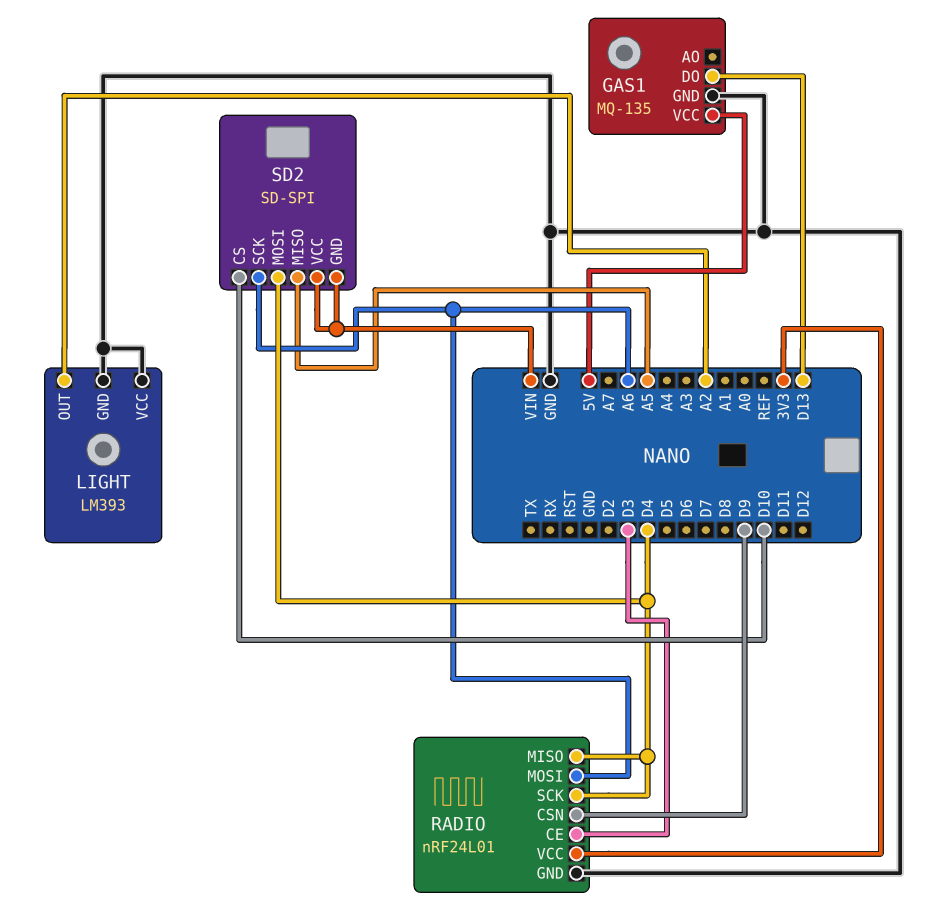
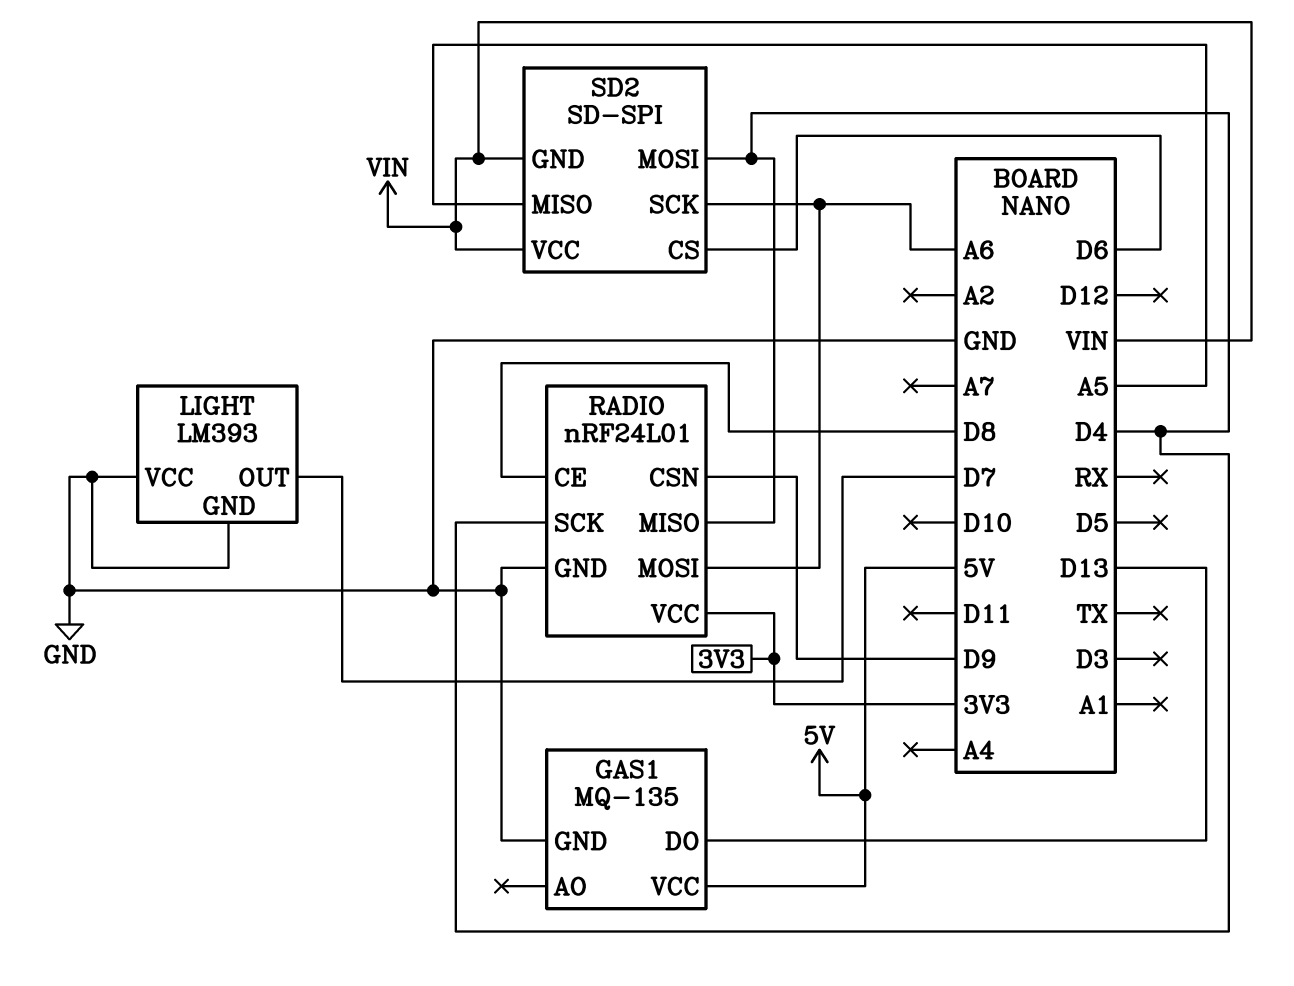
LIGHT pin OUT: A2 -> D7
RADIO pin CE: D3 -> D8
SD2 pin CS: D10 -> D6

